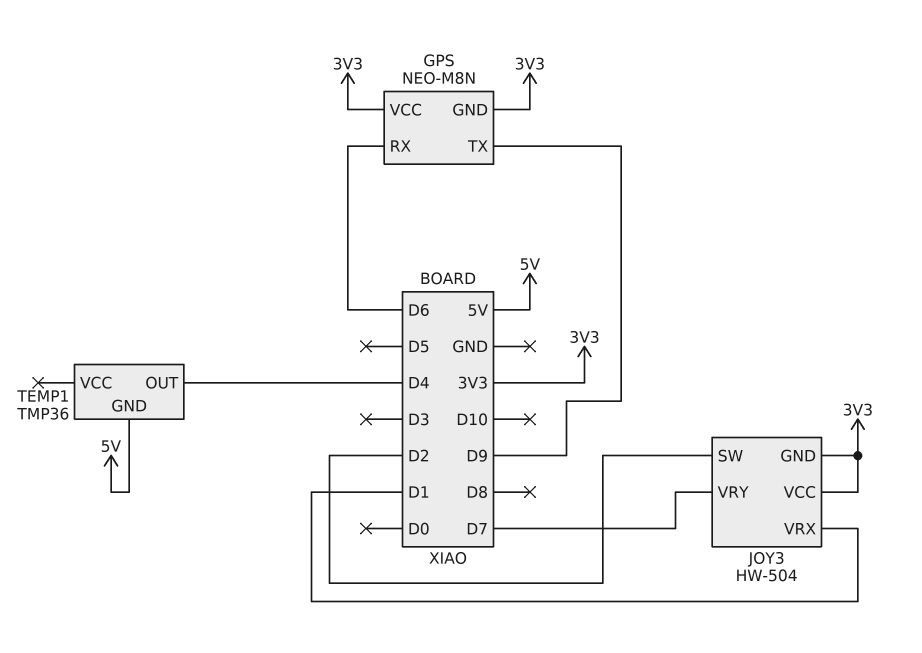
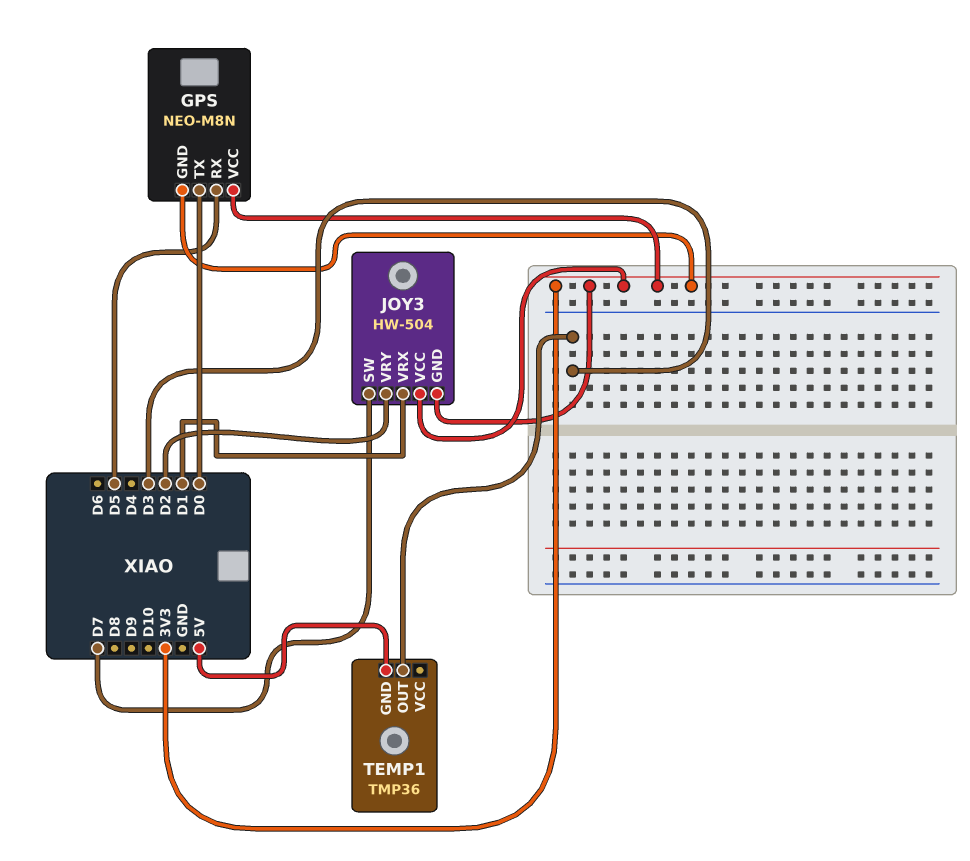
GPS pin RX: D6 -> D5
GPS pin TX: D9 -> D0
JOY3 pin SW: D2 -> D7
JOY3 pin VRY: D7 -> D2
TEMP1 pin OUT: D4 -> D3

